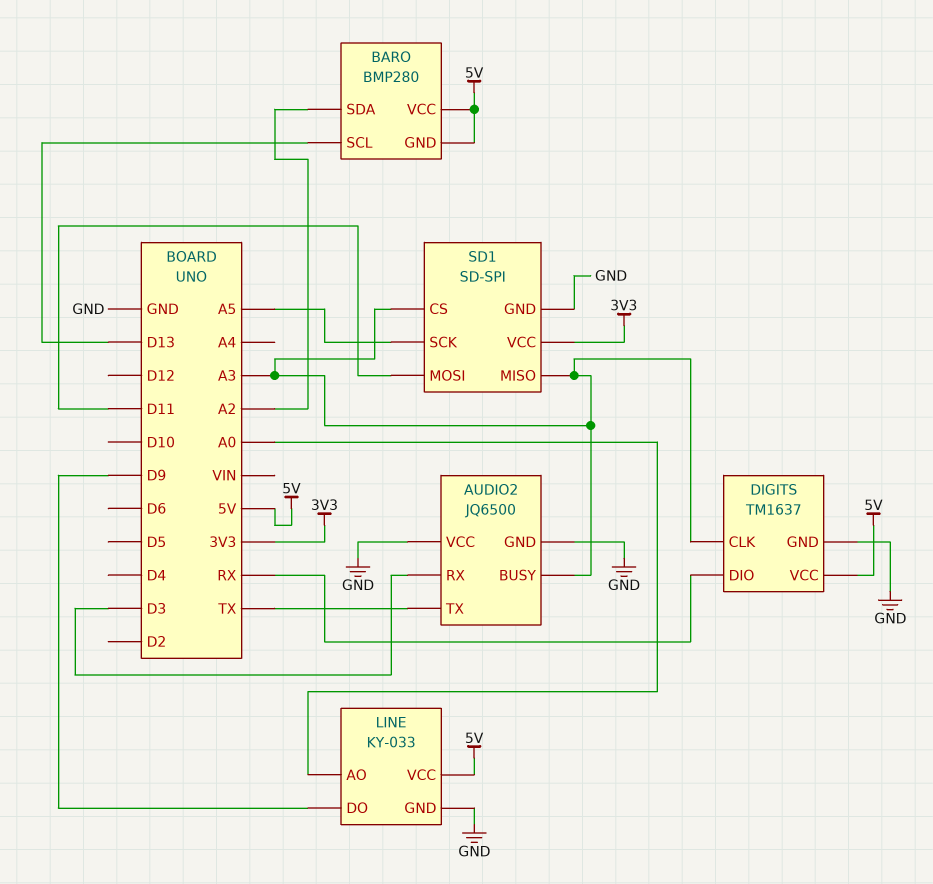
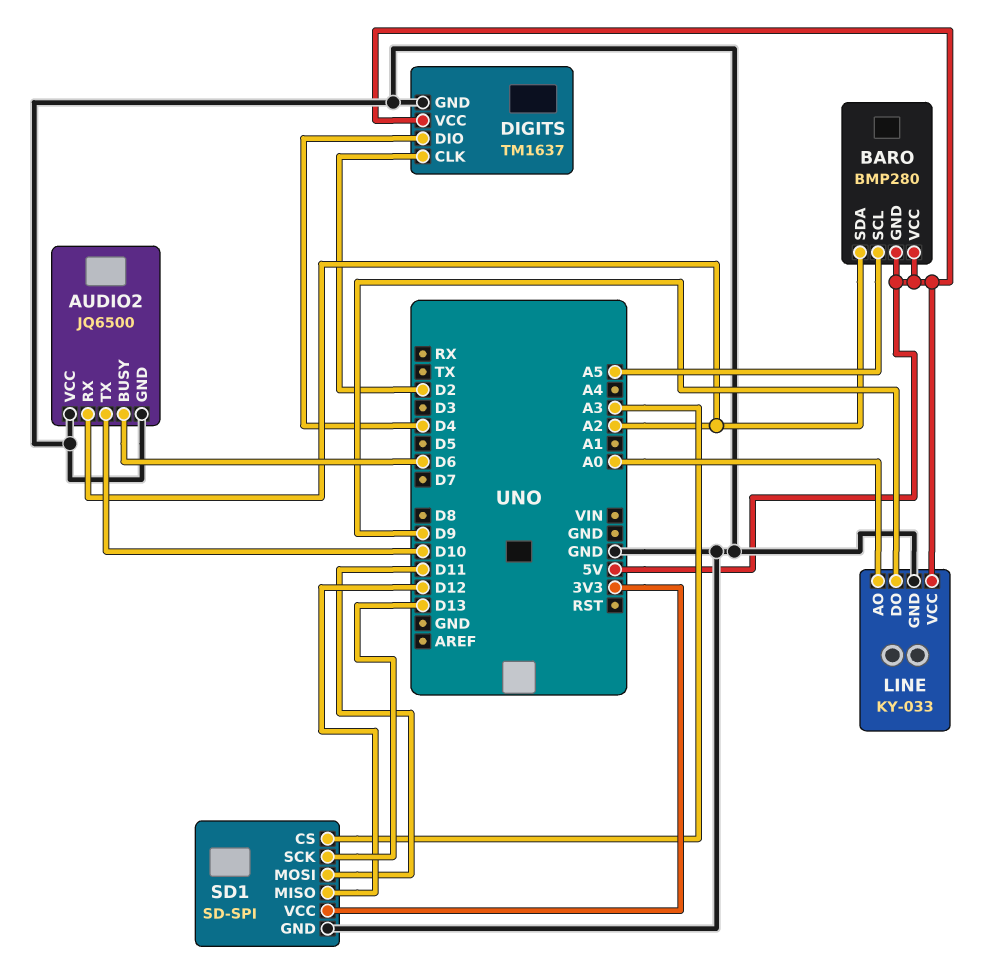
AUDIO2 pin BUSY: A3 -> D6
AUDIO2 pin RX: D3 -> A2
AUDIO2 pin TX: TX -> D10
BARO pin SCL: D13 -> A5
DIGITS pin CLK: A3 -> D2
DIGITS pin DIO: RX -> D4
SD1 pin MISO: A3 -> D12
SD1 pin SCK: A5 -> D13

